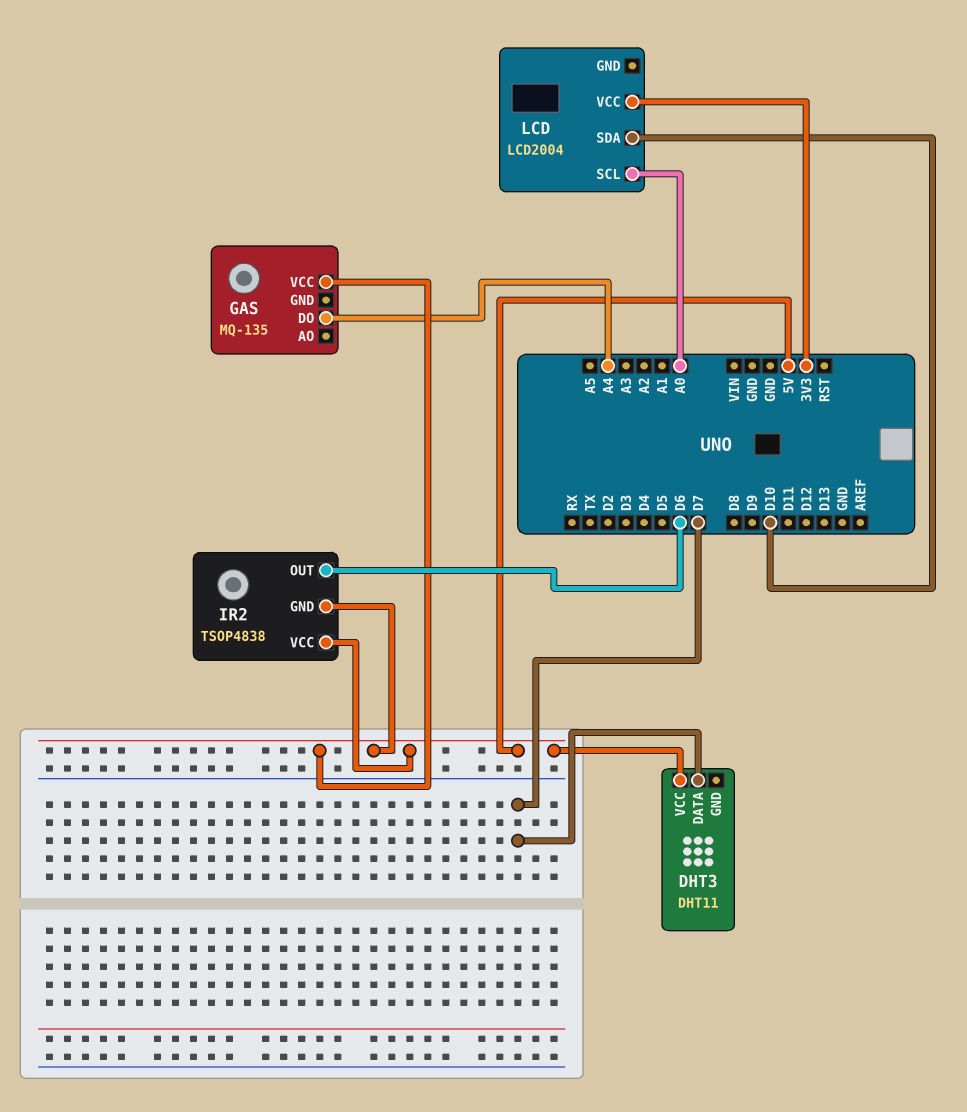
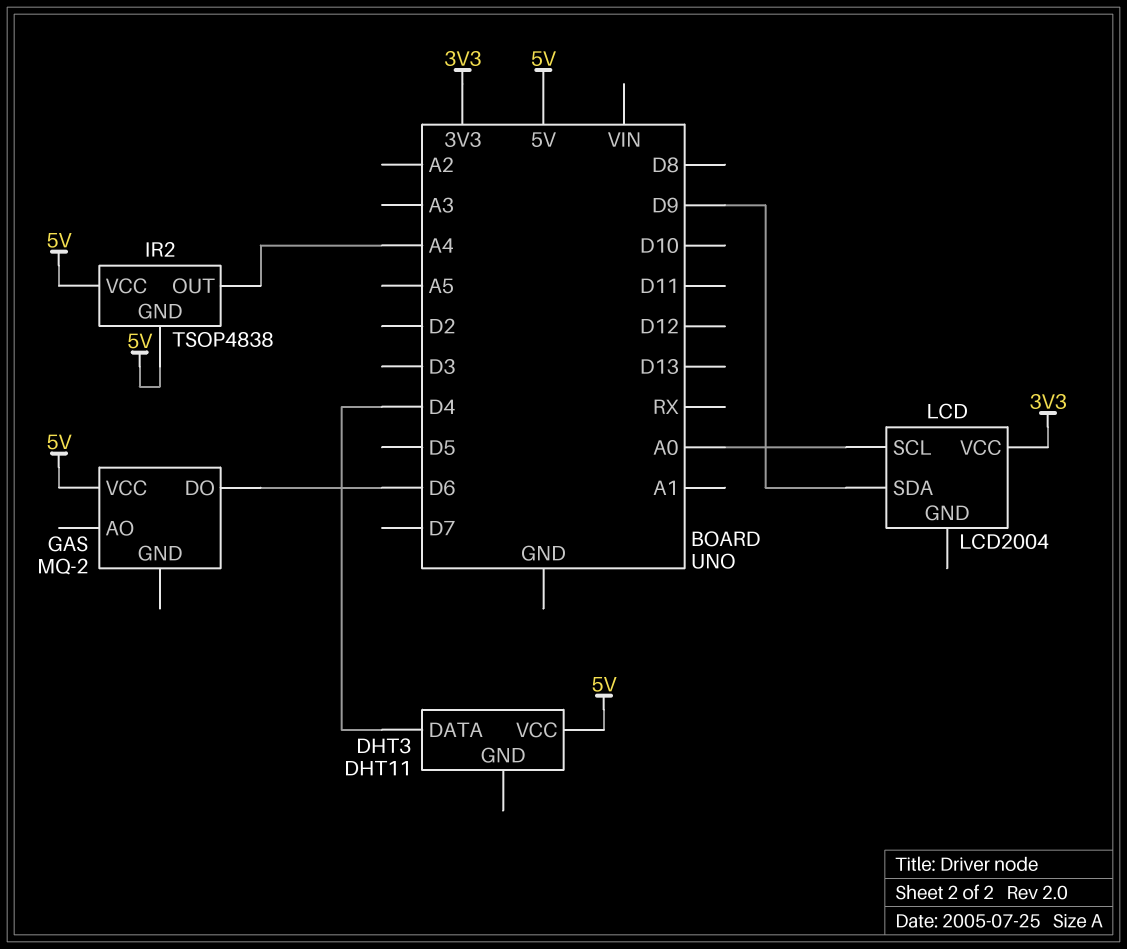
DHT3 pin DATA: D7 -> D4
GAS: MQ-135 -> MQ-2
GAS pin DO: A4 -> D6
IR2 pin OUT: D6 -> A4
LCD pin SDA: D10 -> D9

